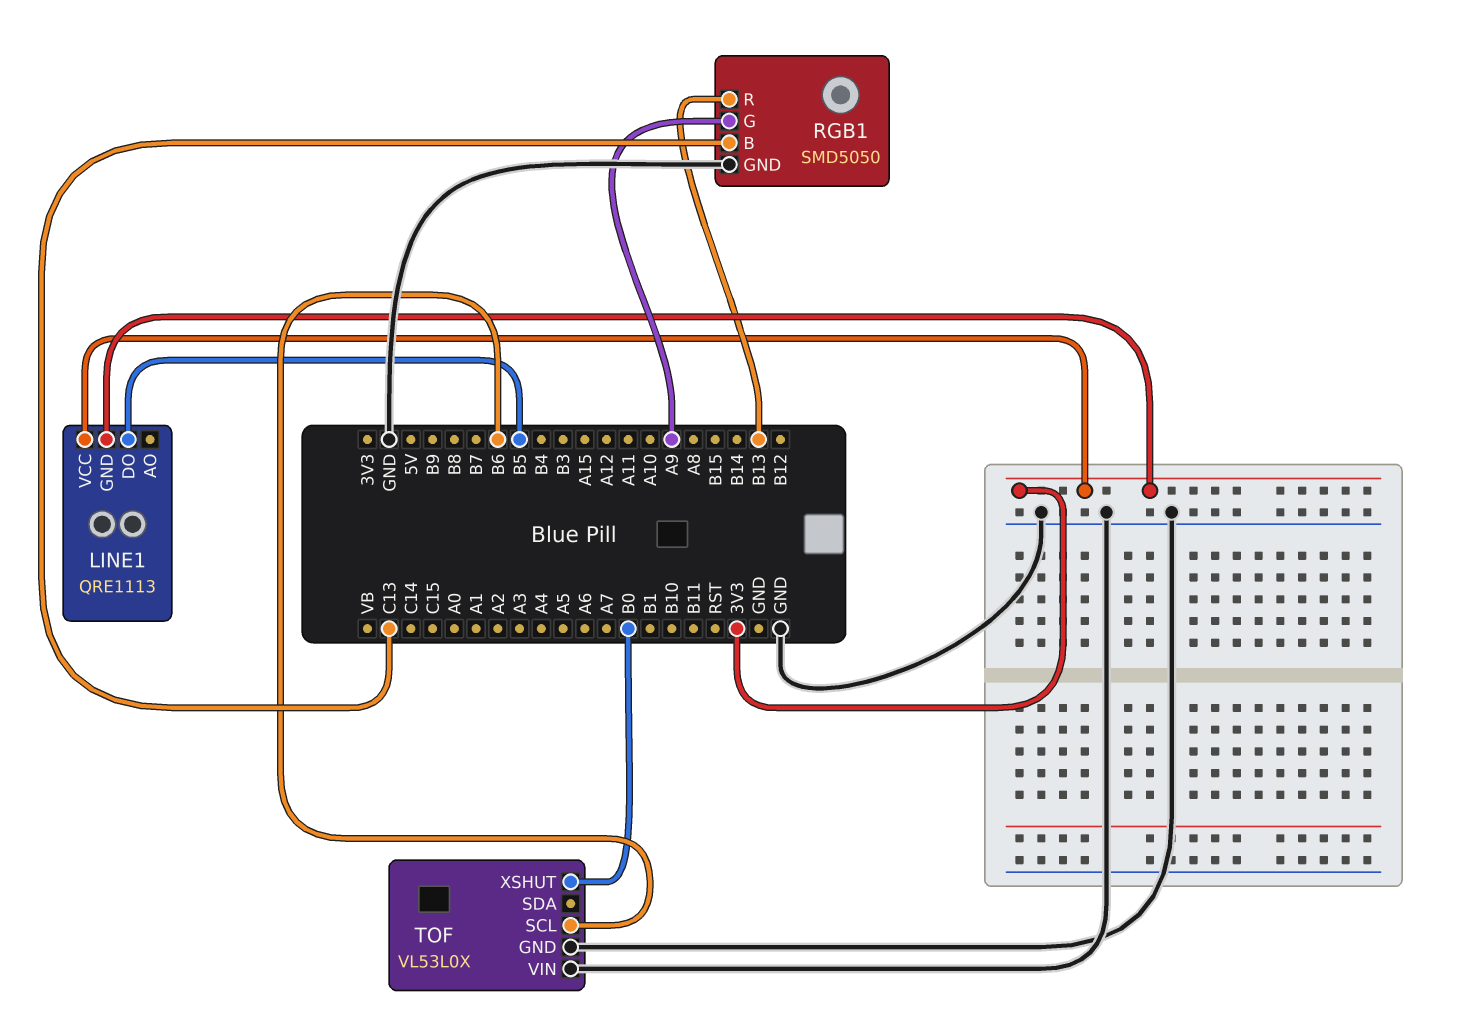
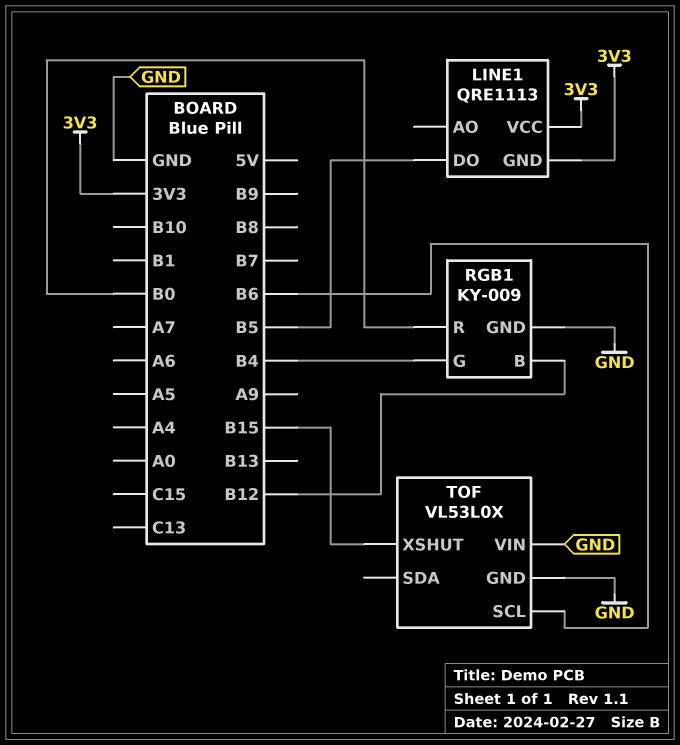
RGB1: SMD5050 -> KY-009
RGB1 pin B: C13 -> B12
RGB1 pin G: A9 -> B4
RGB1 pin R: B13 -> B0
TOF pin XSHUT: B0 -> B15

